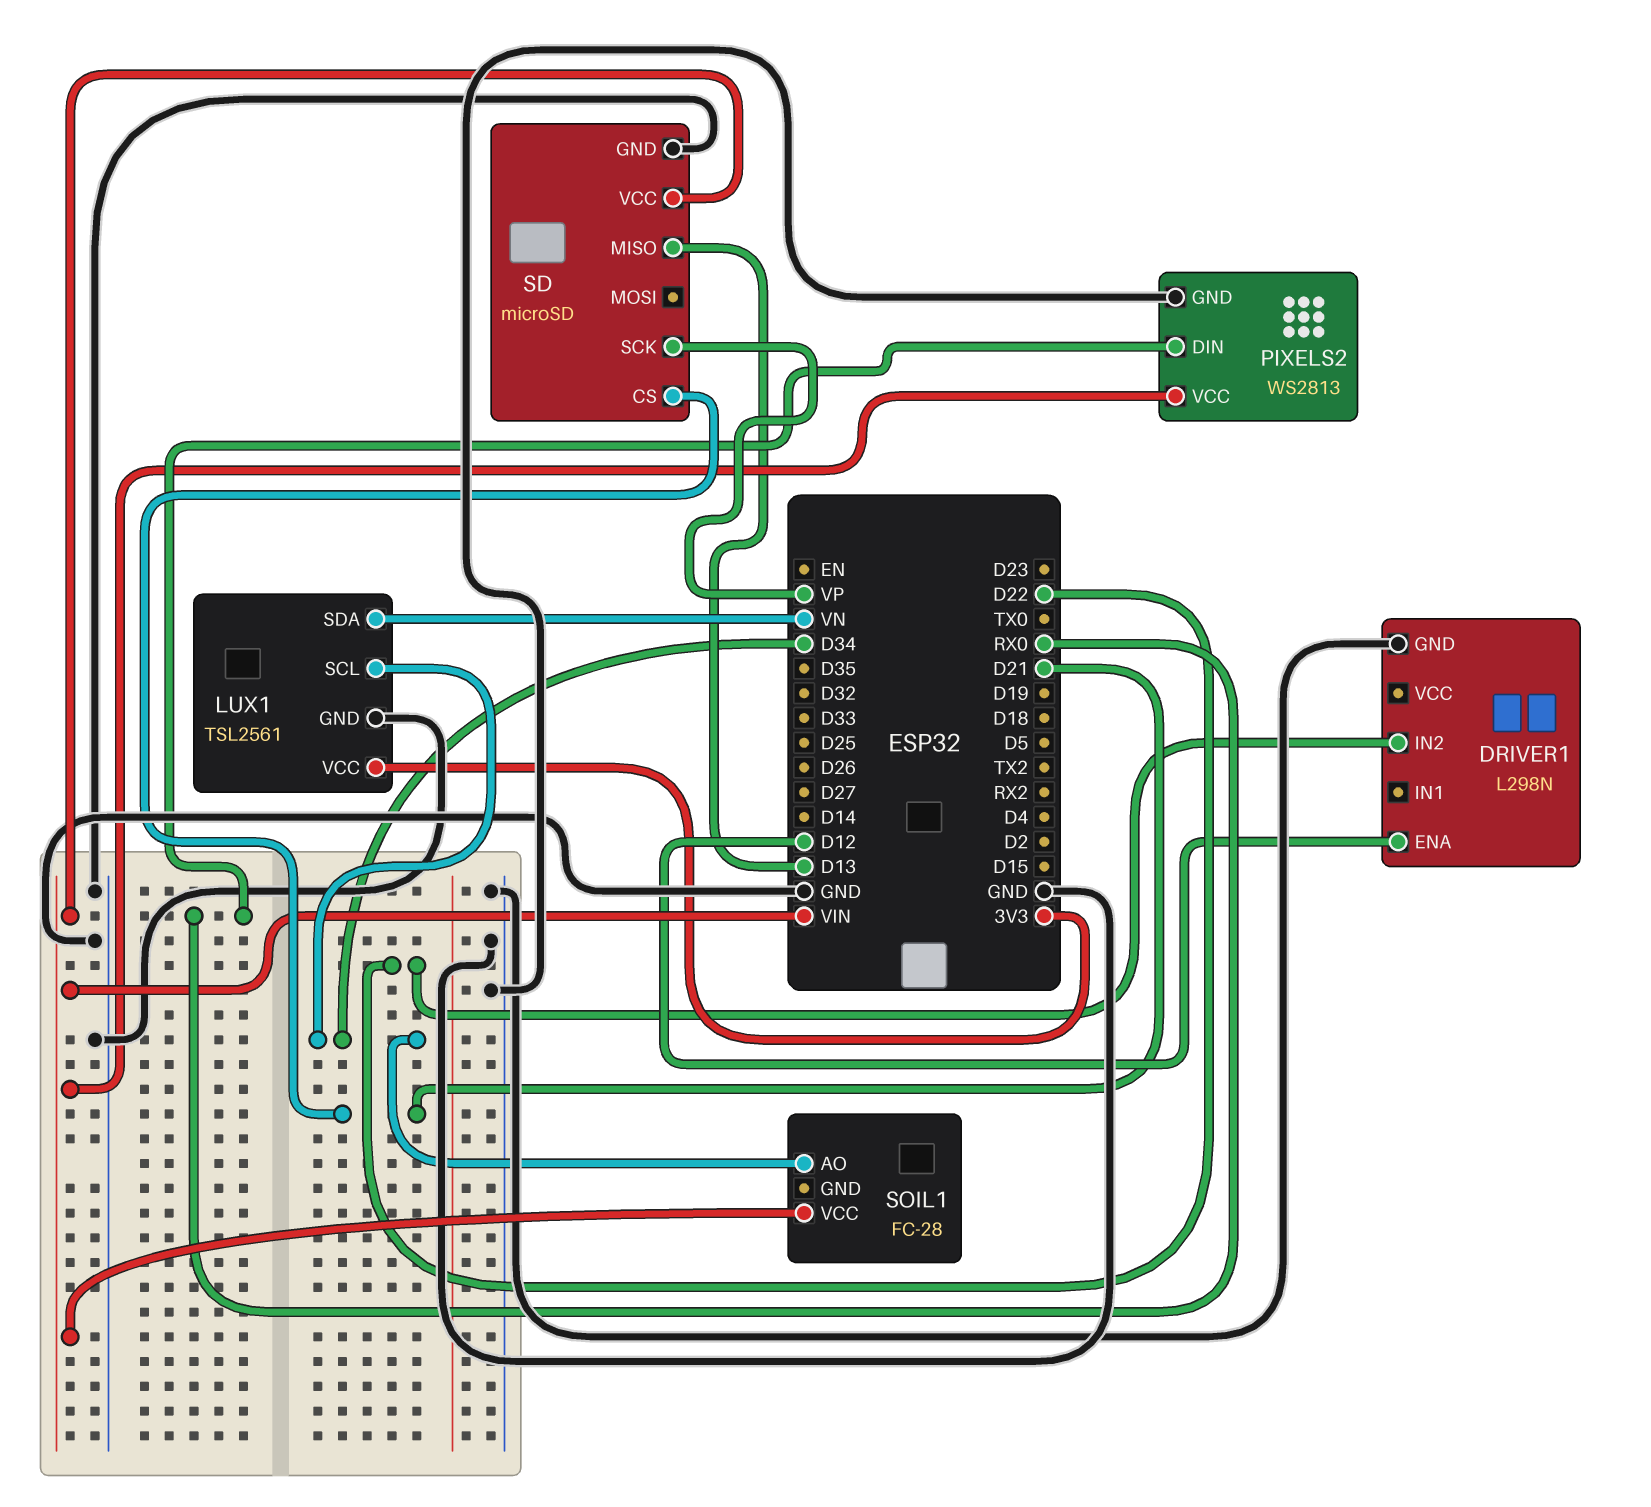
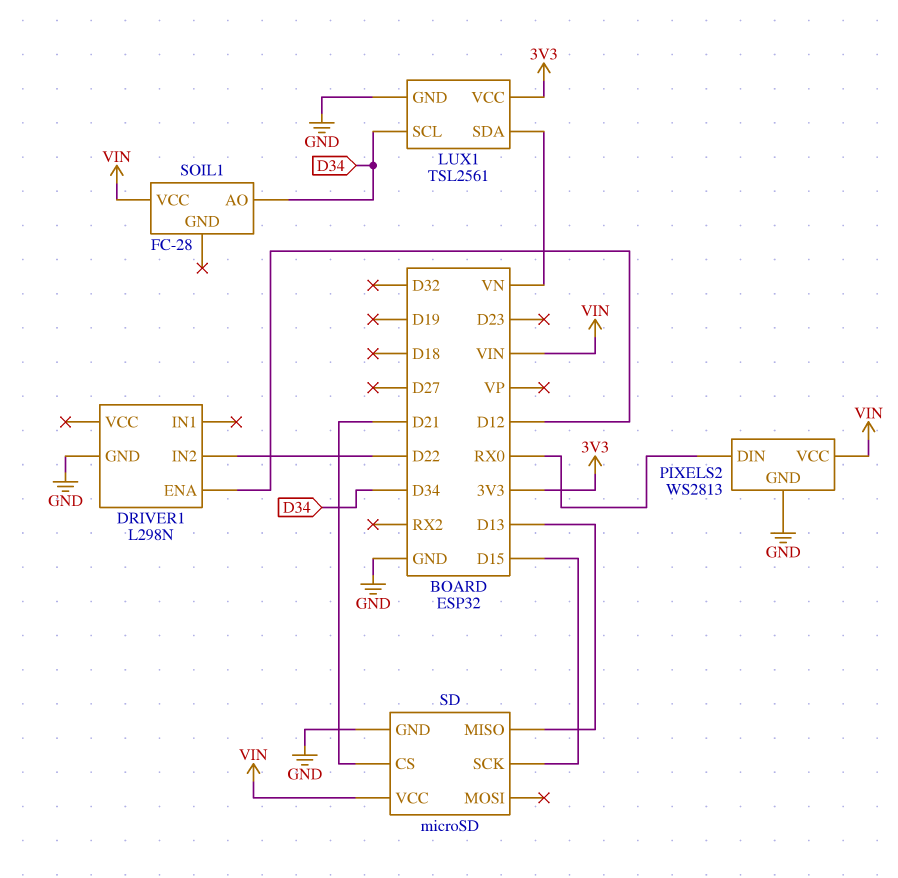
SD pin SCK: VP -> D15

